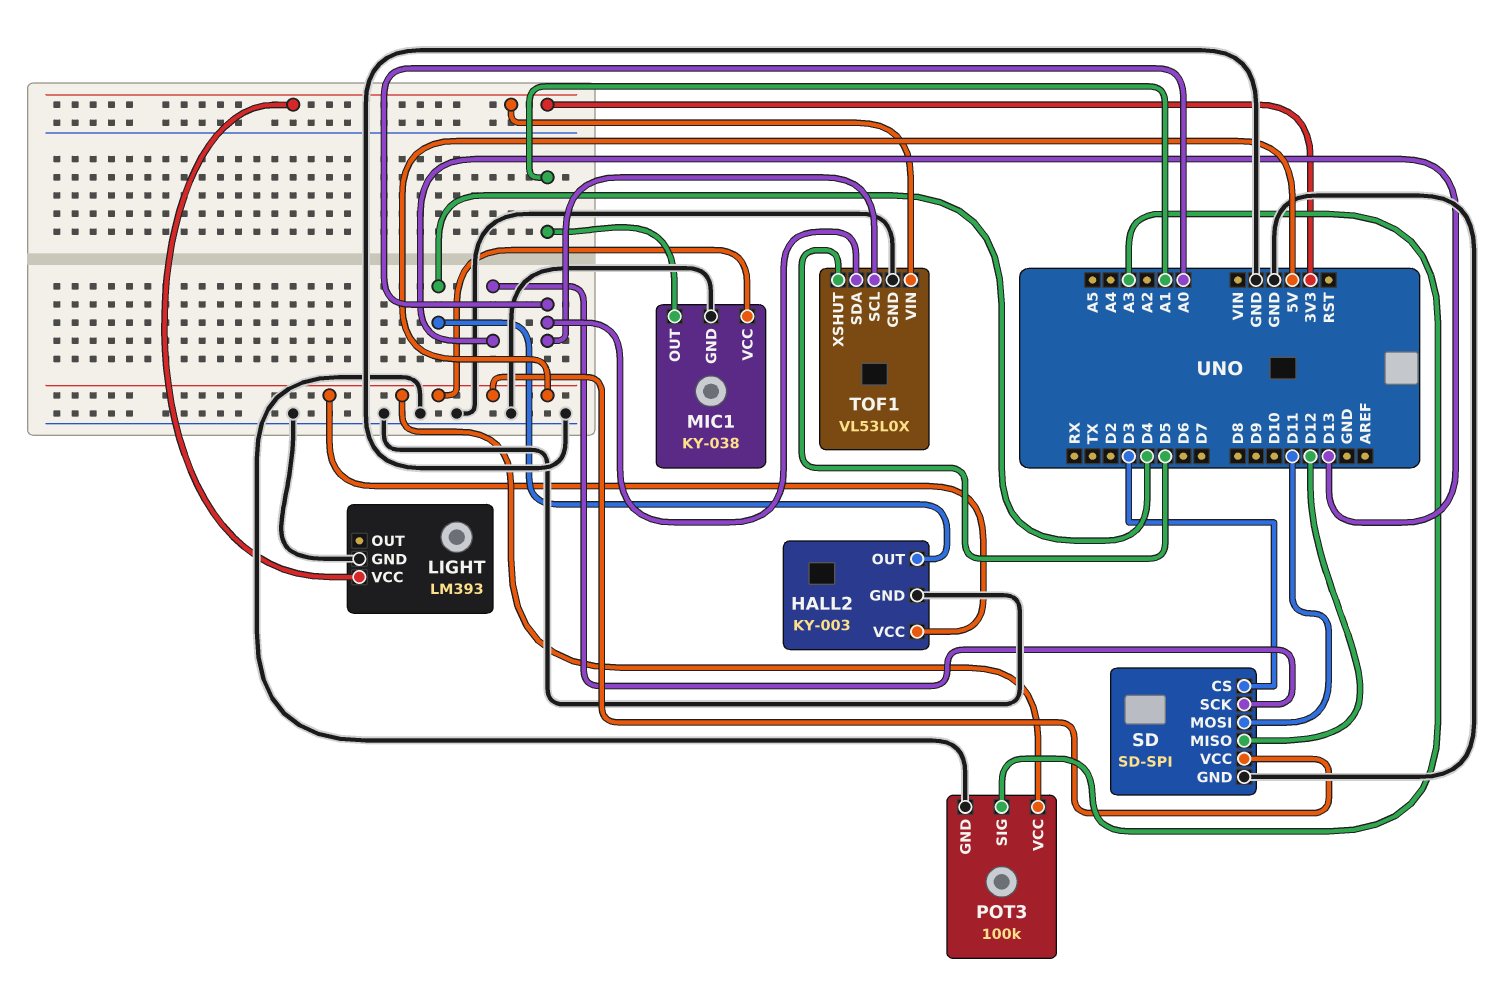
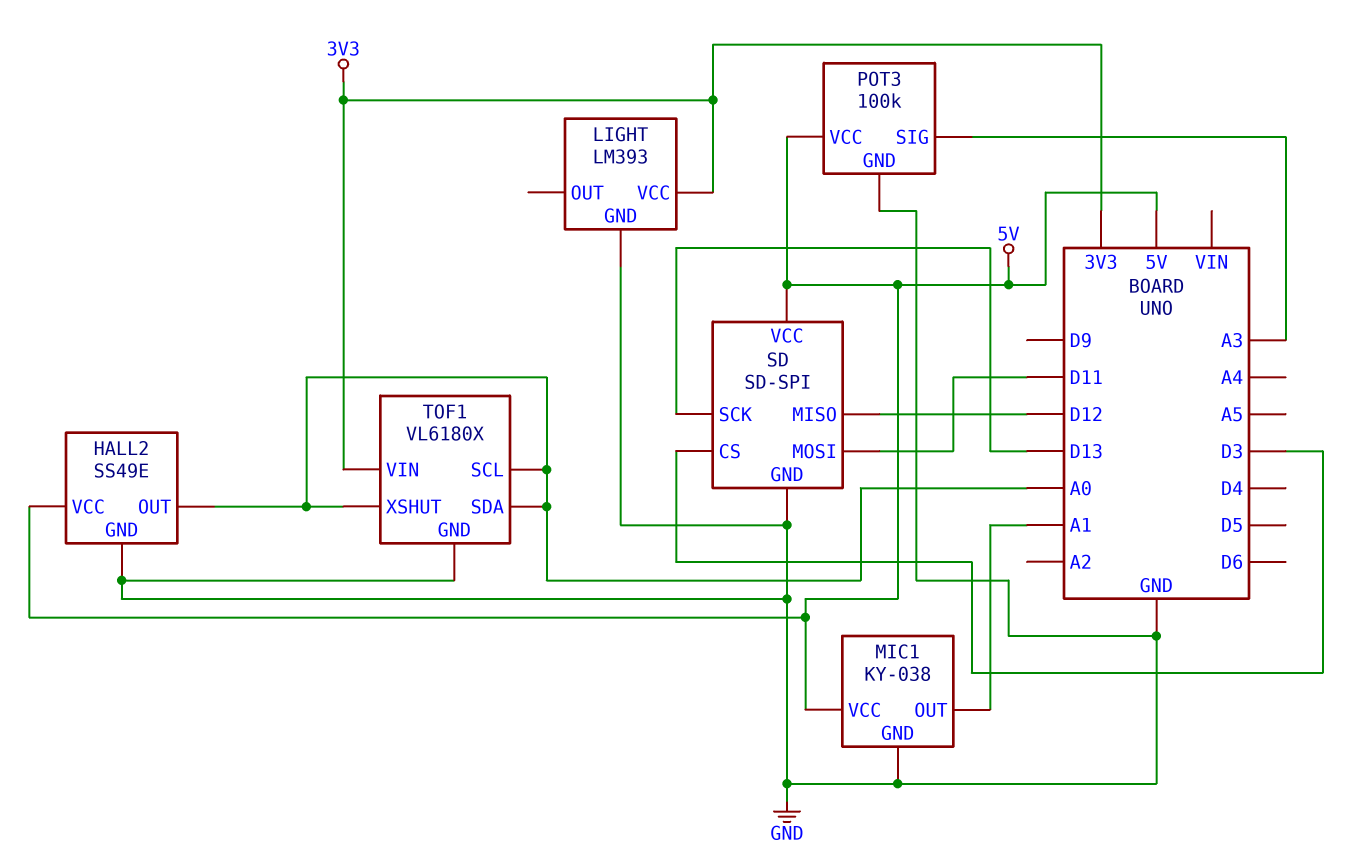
HALL2: KY-003 -> SS49E
HALL2 pin OUT: D4 -> A0
TOF1: VL53L0X -> VL6180X
TOF1 pin XSHUT: D5 -> A0

